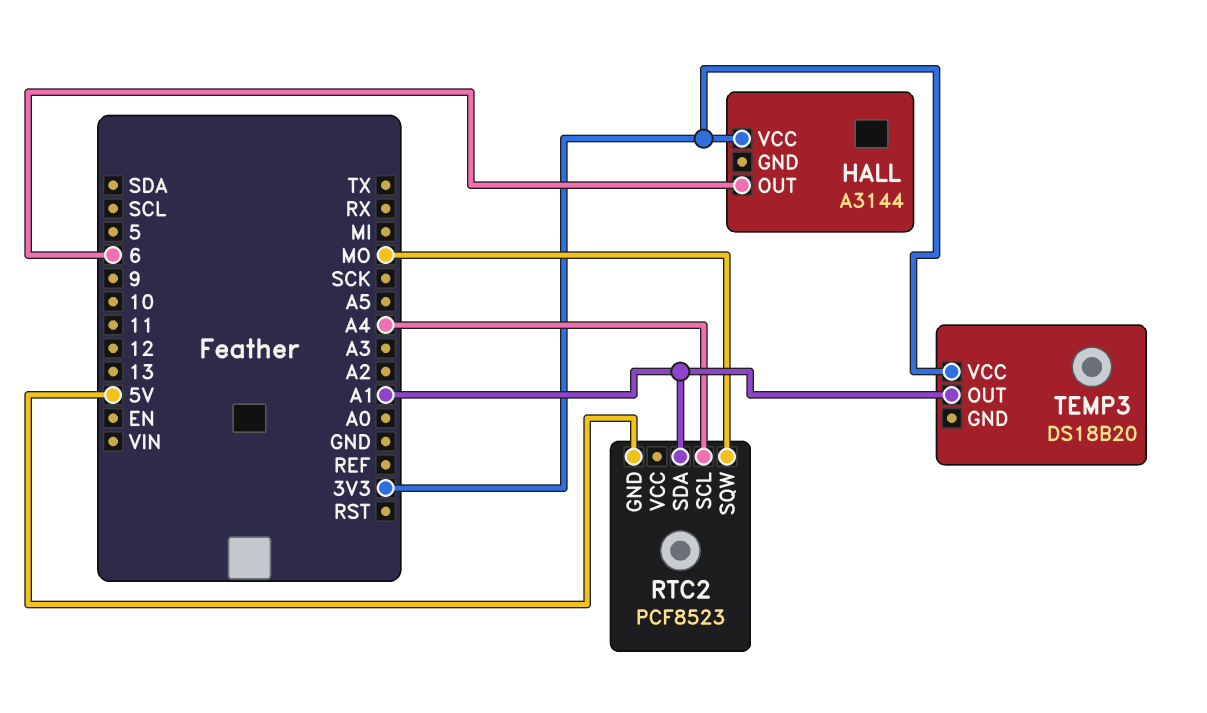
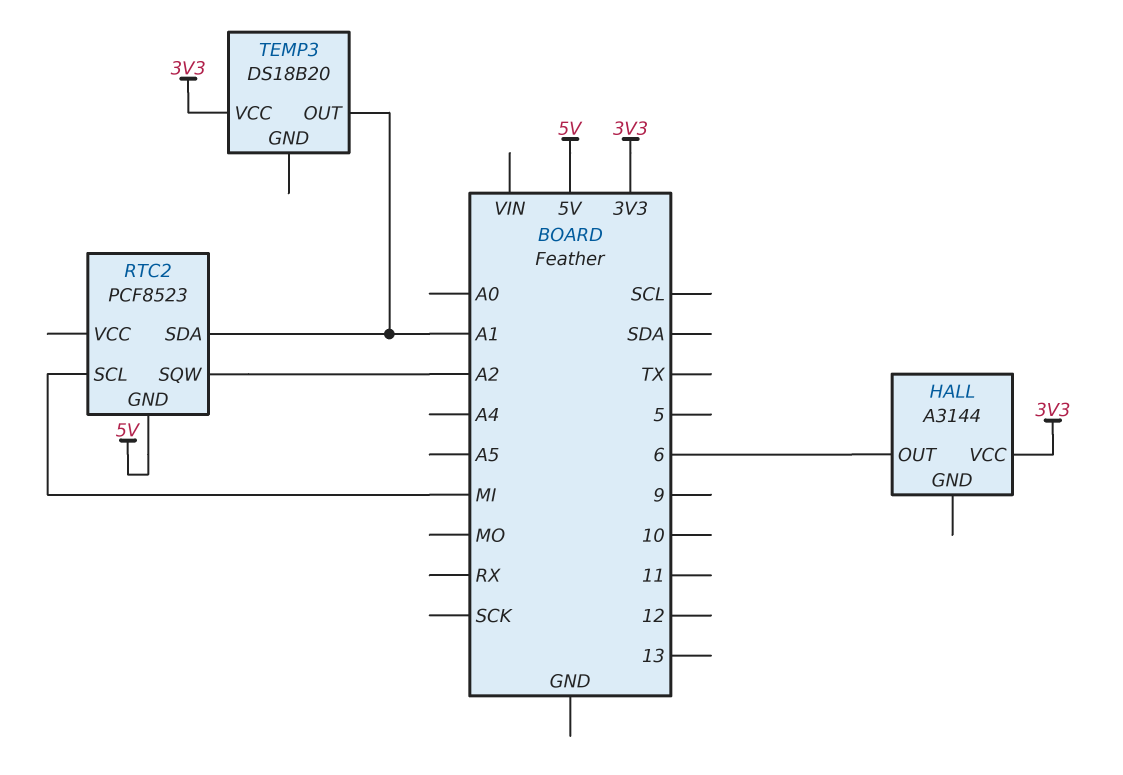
RTC2 pin SCL: A4 -> MI
RTC2 pin SQW: MO -> A2

